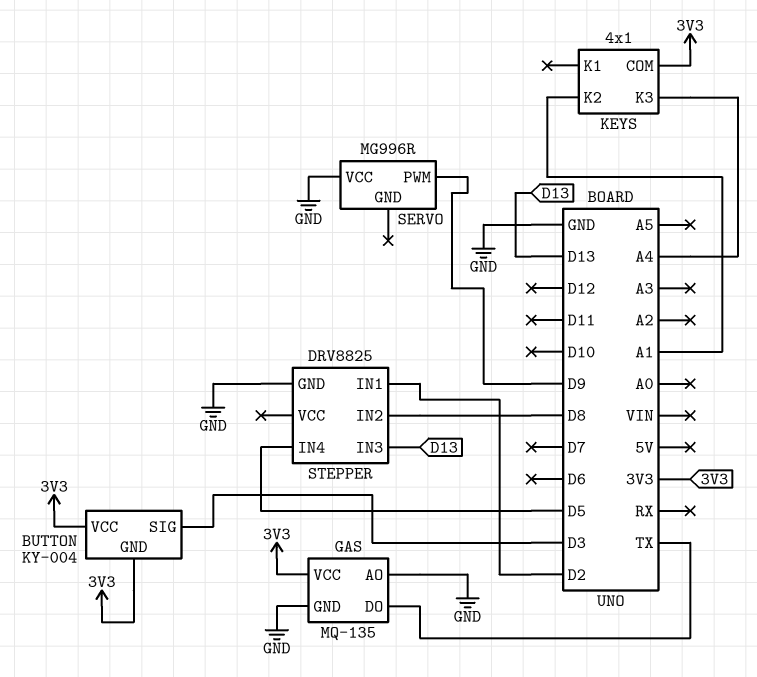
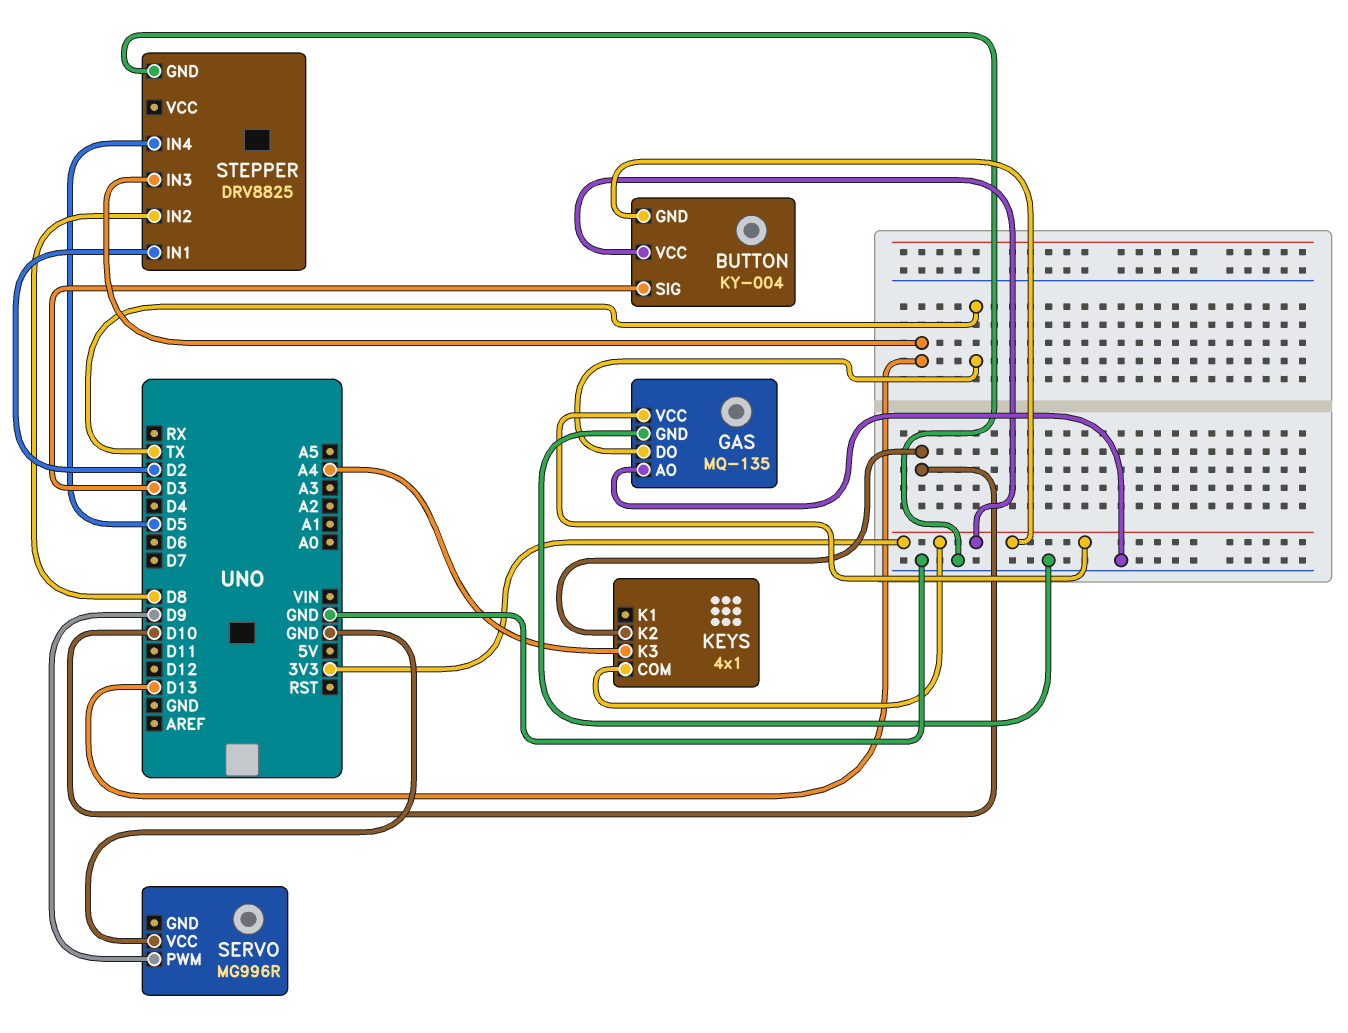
KEYS pin K2: A1 -> D10

